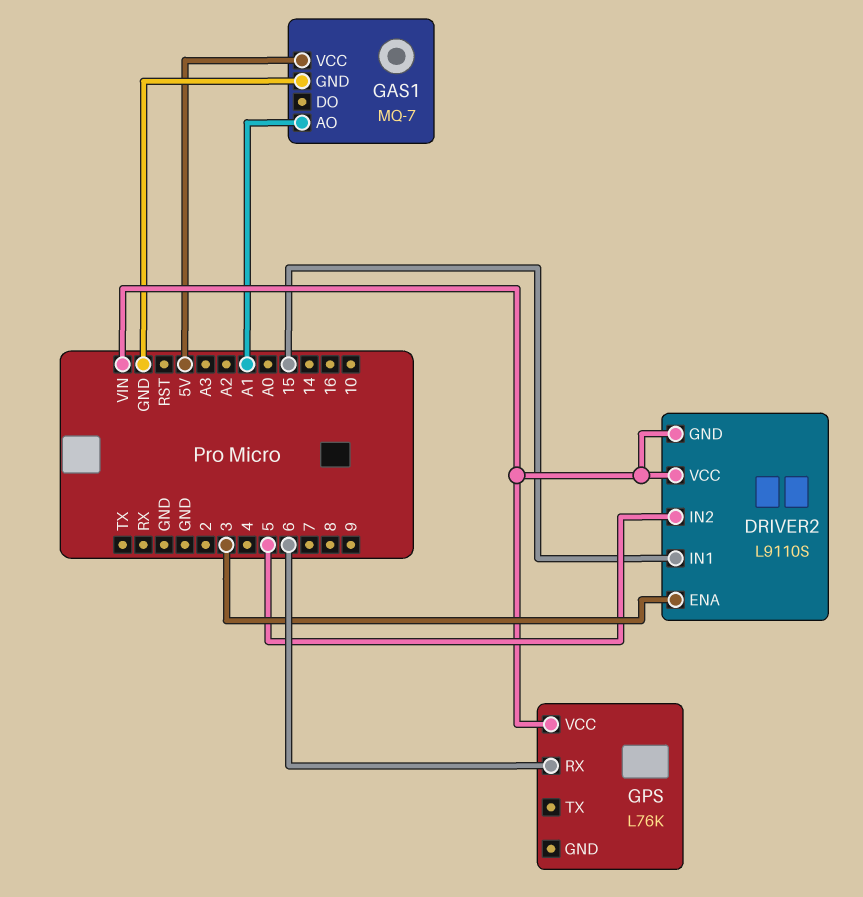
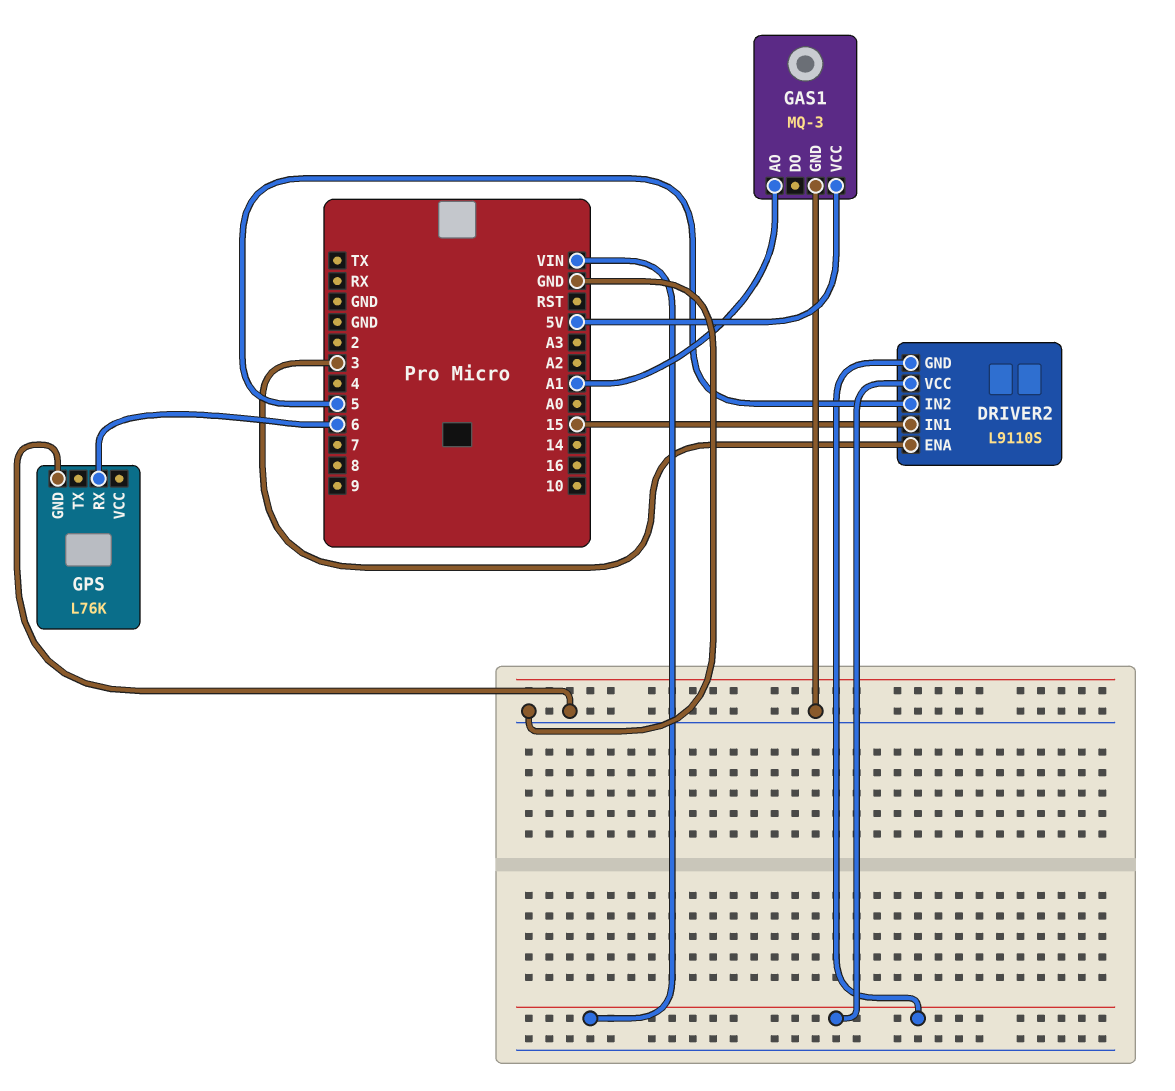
GAS1: MQ-7 -> MQ-3
GPS pin GND: none -> GND
GPS pin VCC: VIN -> none

